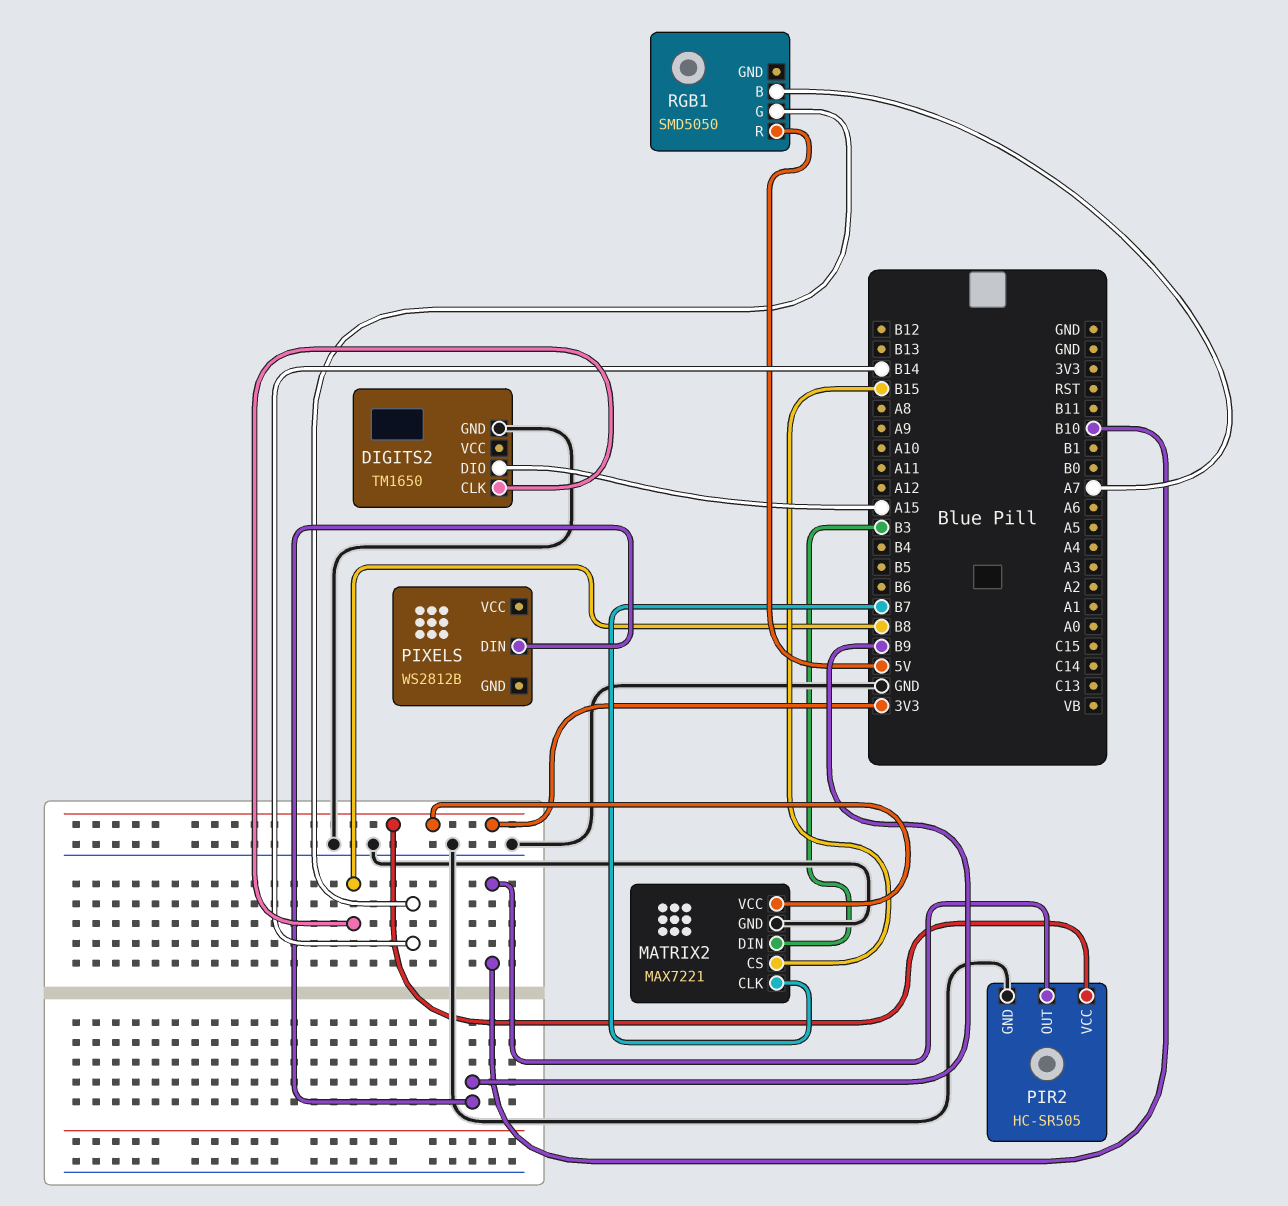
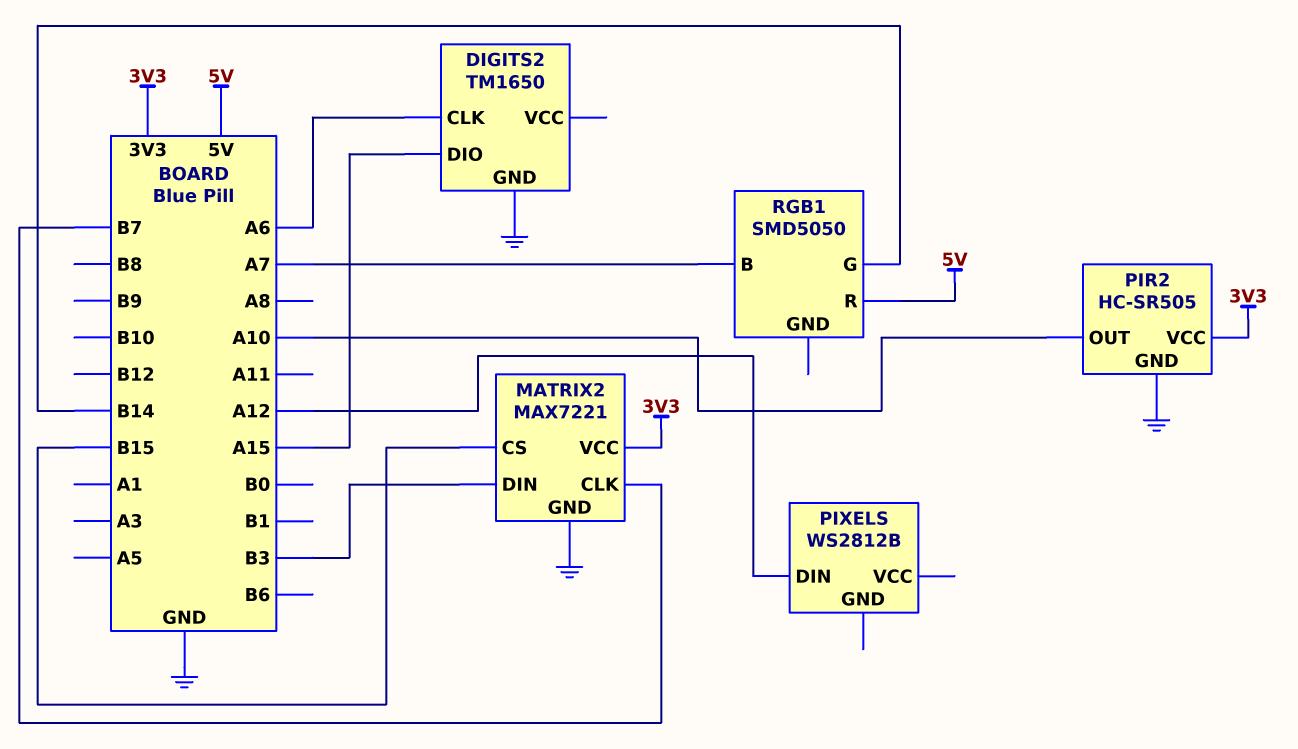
DIGITS2 pin CLK: B8 -> A6
PIR2 pin OUT: B10 -> A10
PIXELS pin DIN: B9 -> A12

